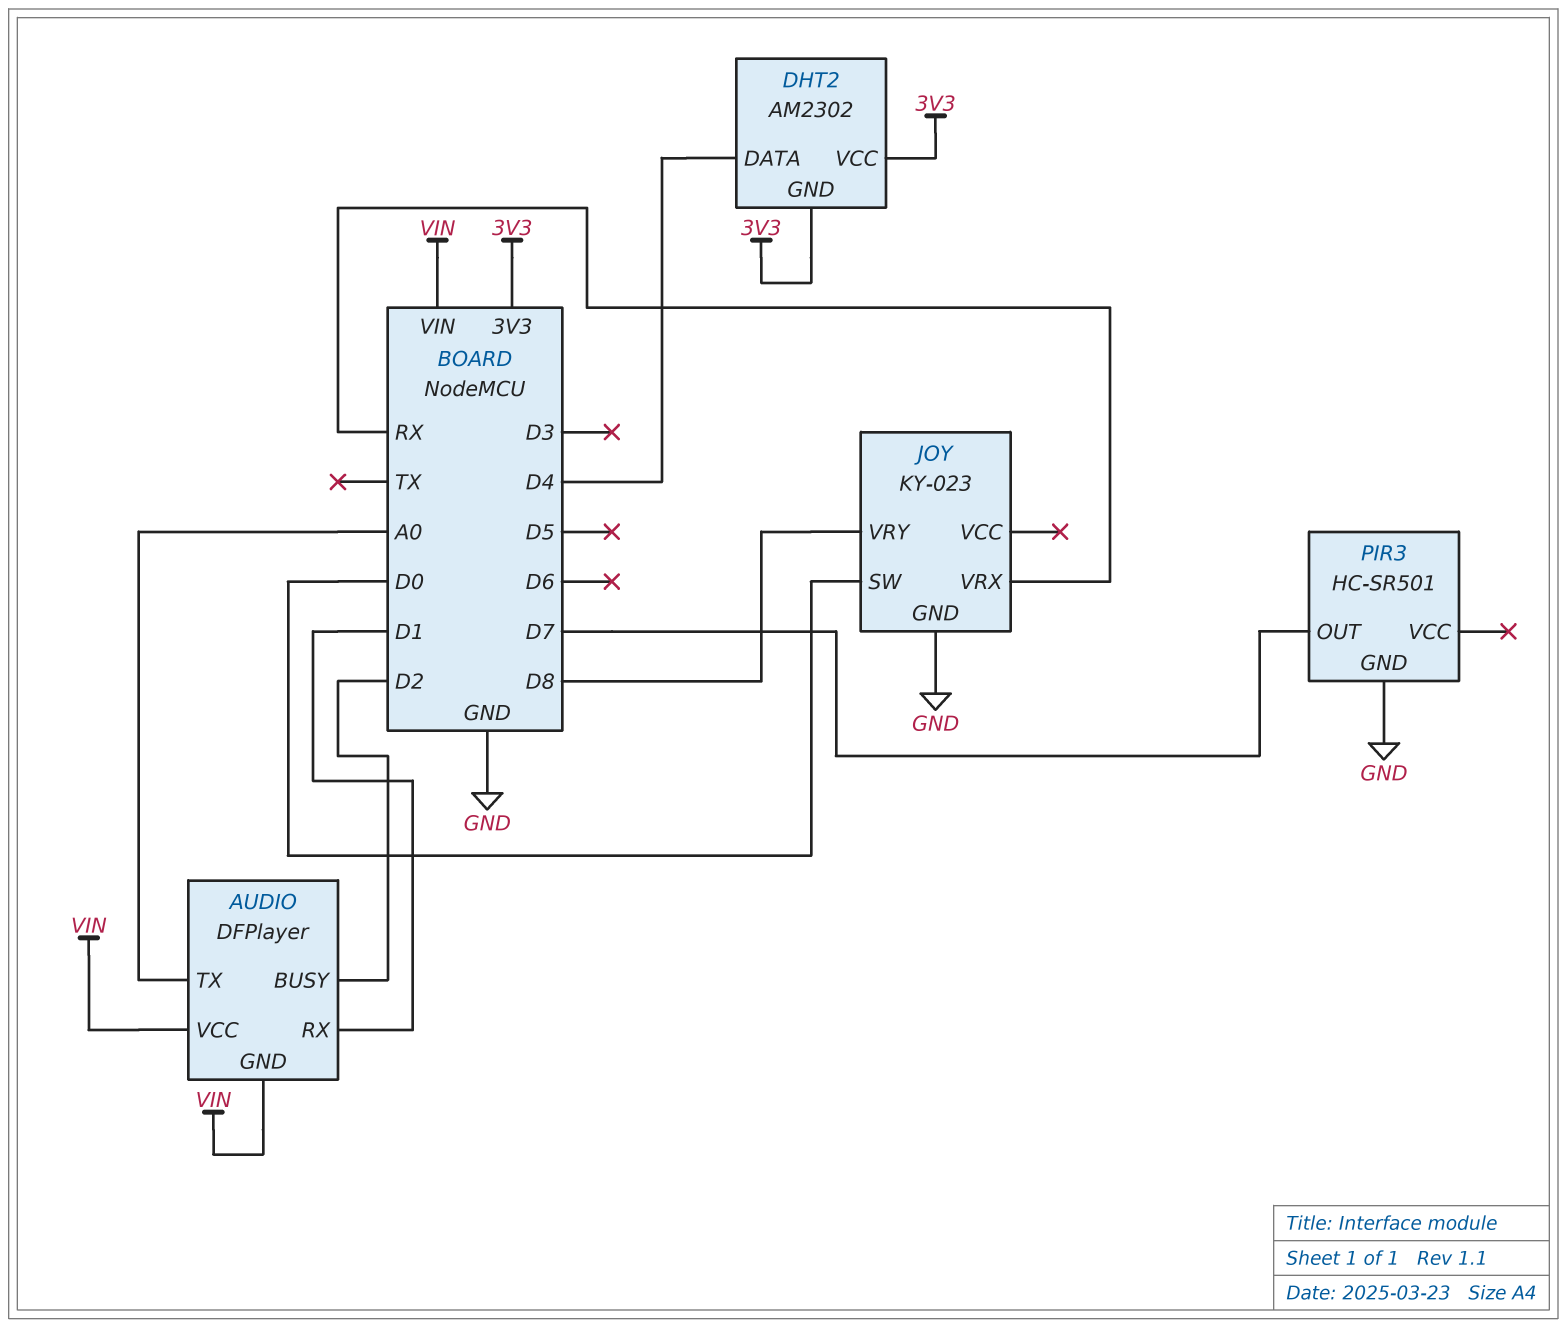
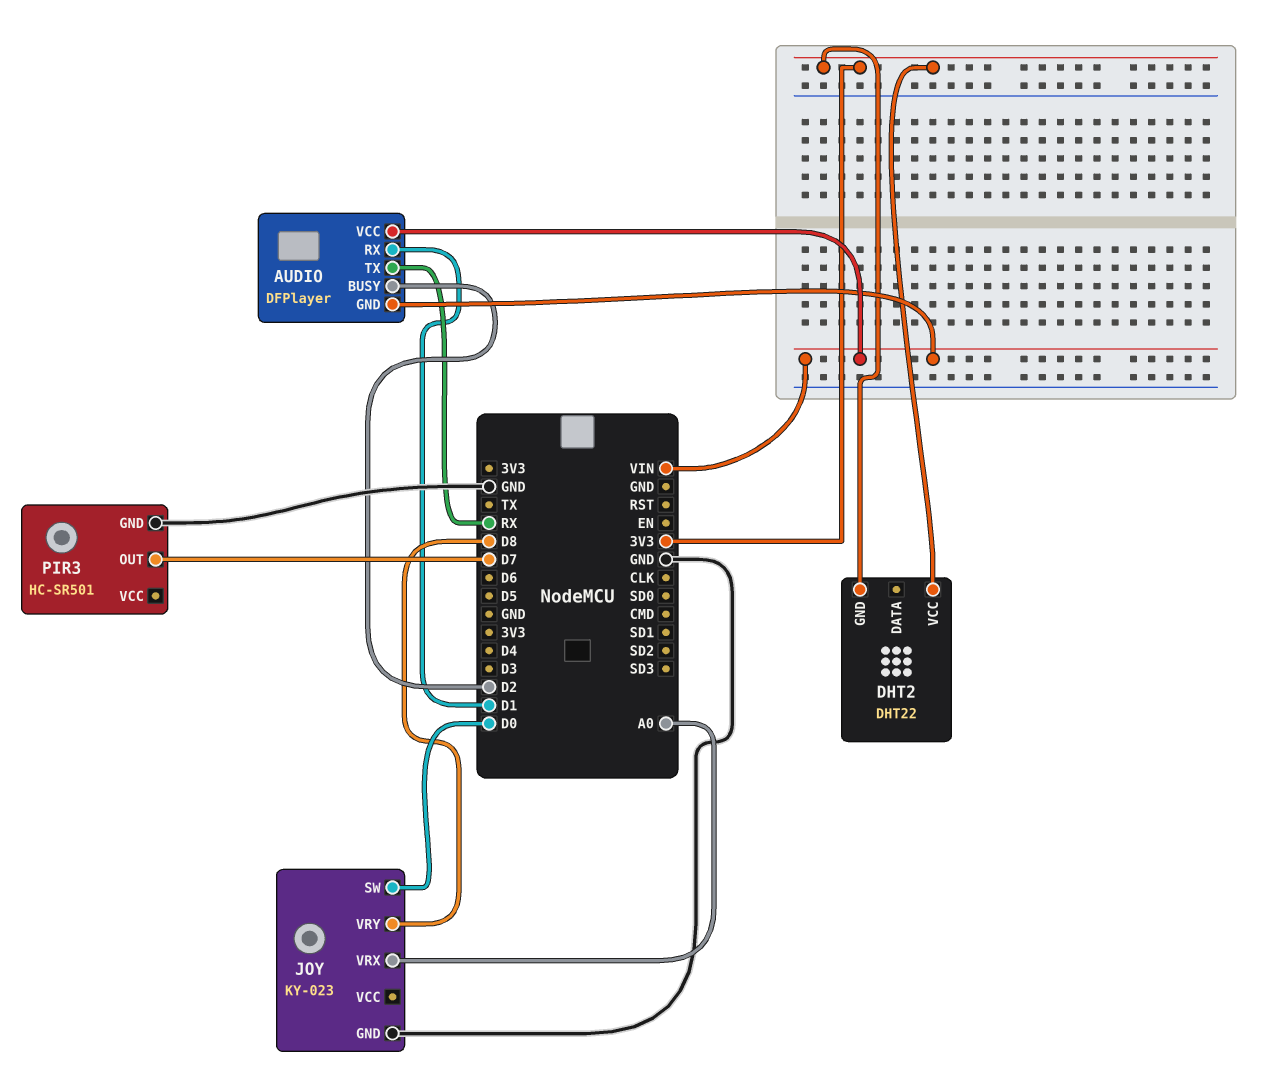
AUDIO pin TX: A0 -> RX
DHT2: AM2302 -> DHT22
DHT2 pin DATA: D4 -> none
JOY pin VRX: RX -> A0

